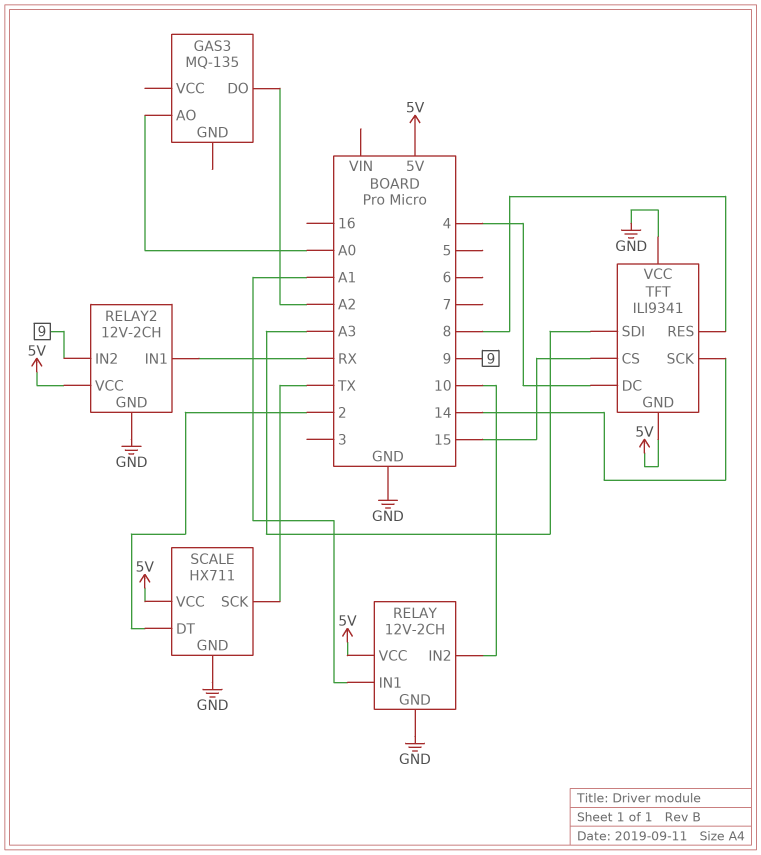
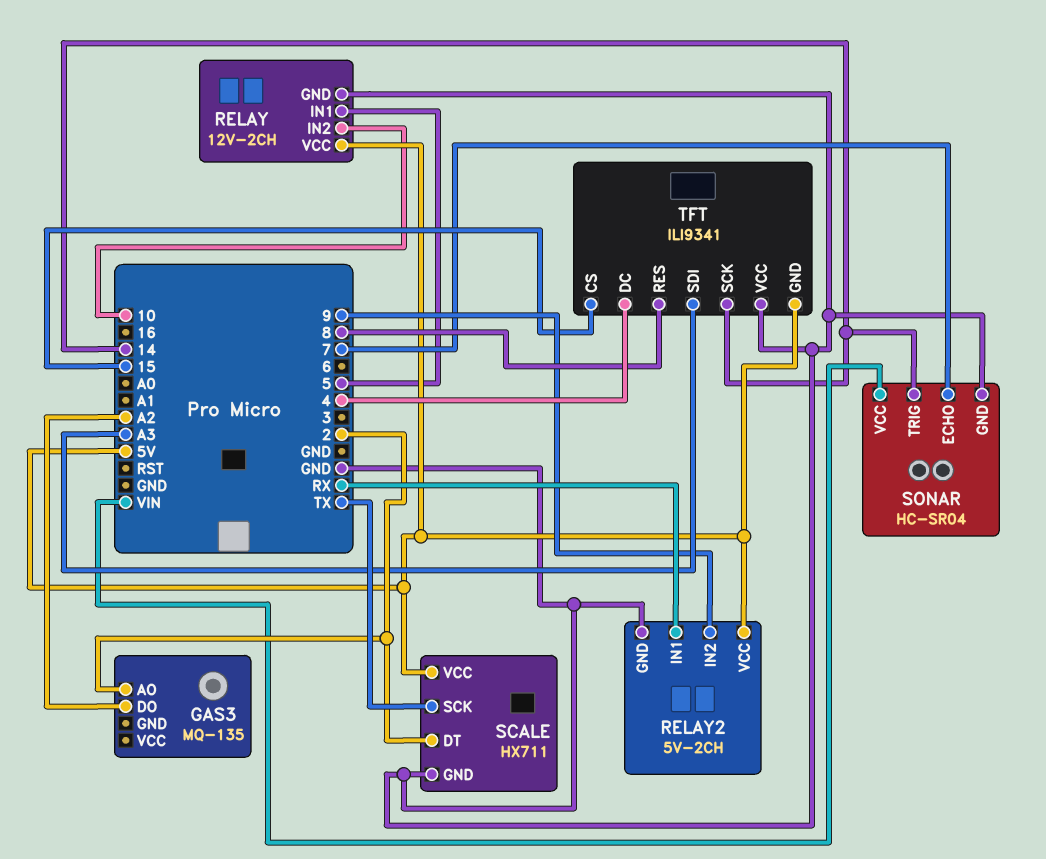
GAS3 pin AO: A0 -> 2
RELAY pin IN1: A1 -> 5
RELAY2: 12V-2CH -> 5V-2CH
SONAR: none -> HC-SR04
SONAR pin ECHO: none -> 7
SONAR pin GND: none -> GND
SONAR pin TRIG: none -> 14
SONAR pin VCC: none -> VIN

